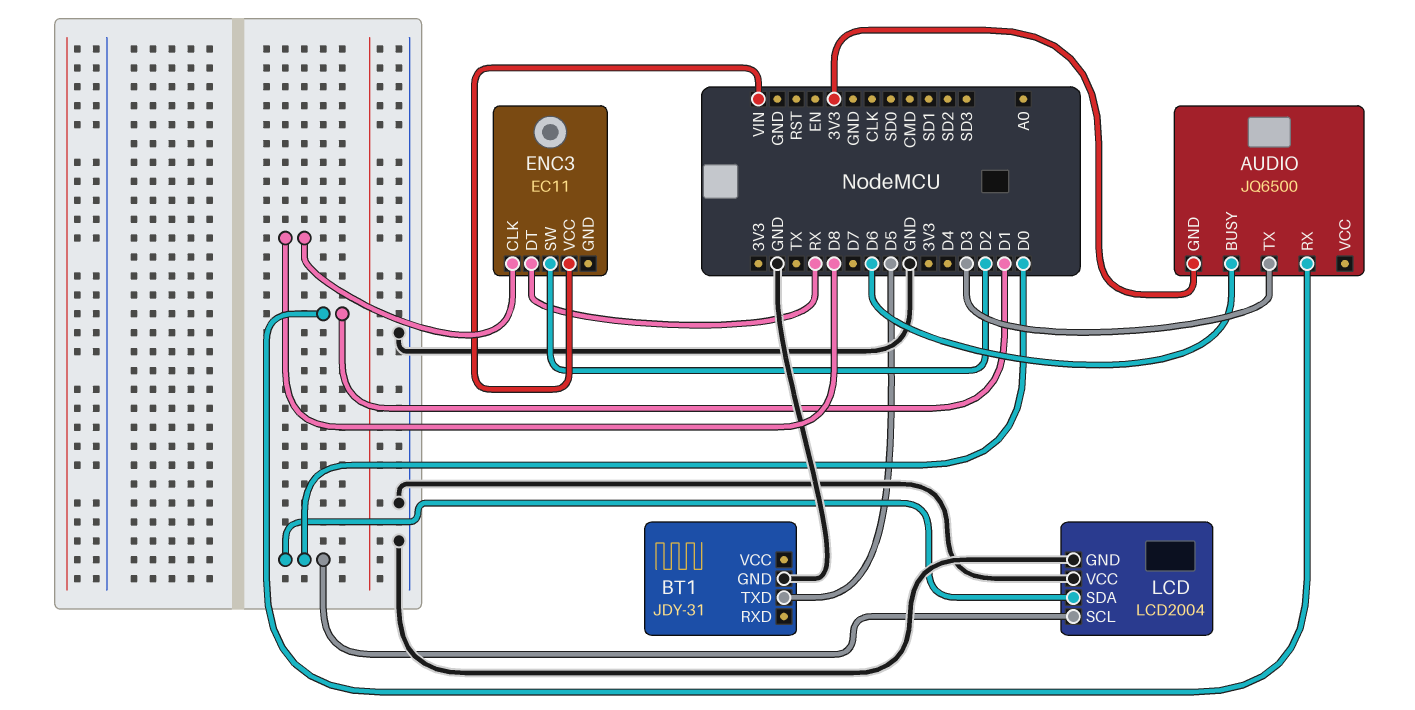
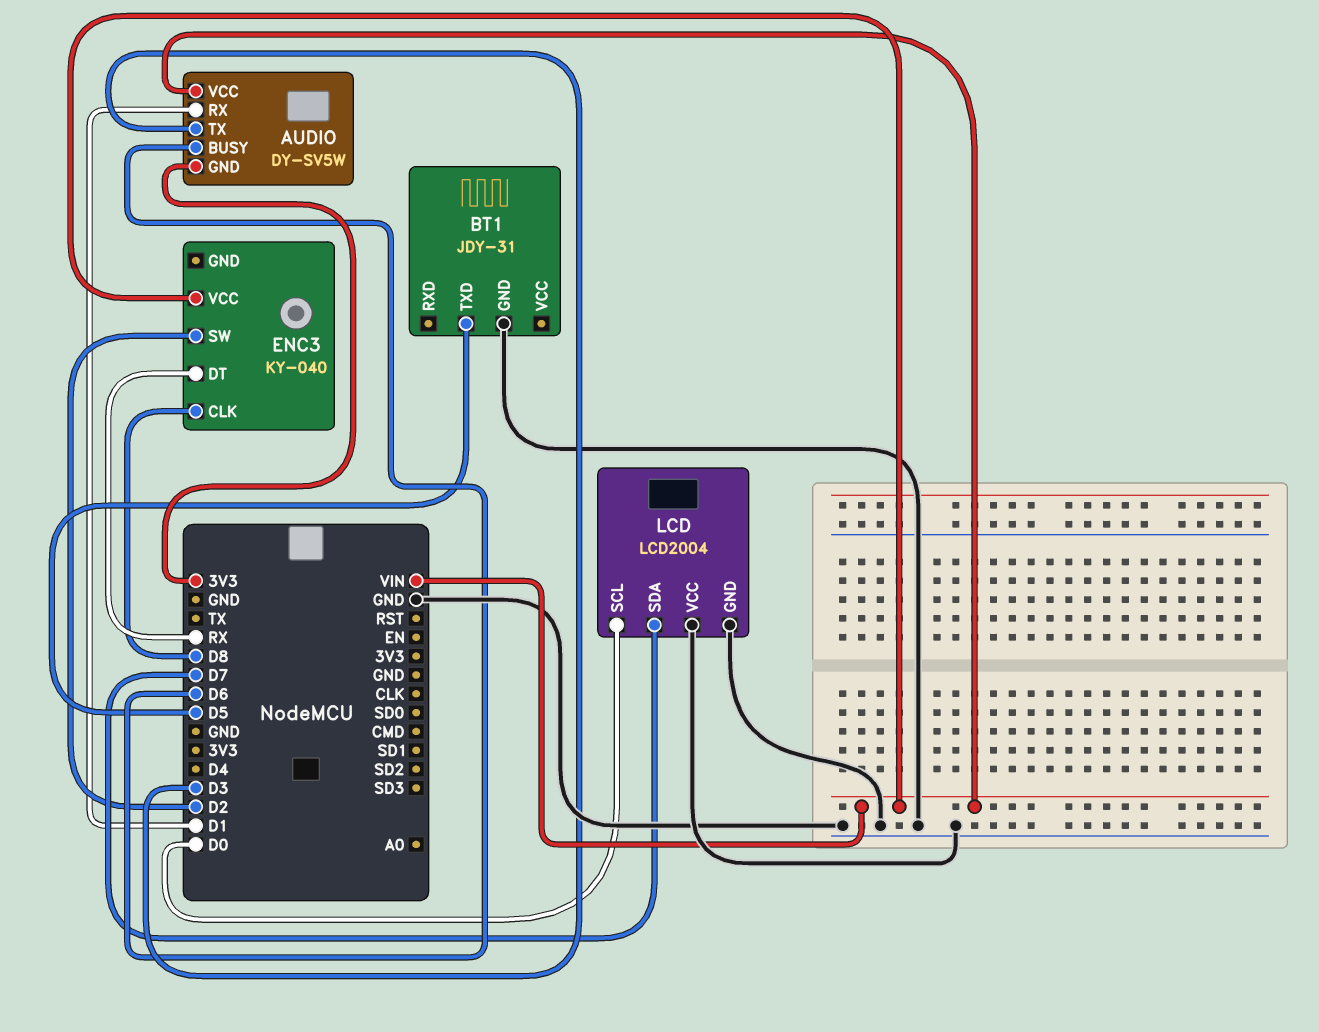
AUDIO: JQ6500 -> DY-SV5W
AUDIO pin VCC: none -> VIN
ENC3: EC11 -> KY-040
LCD pin SDA: D0 -> D7

